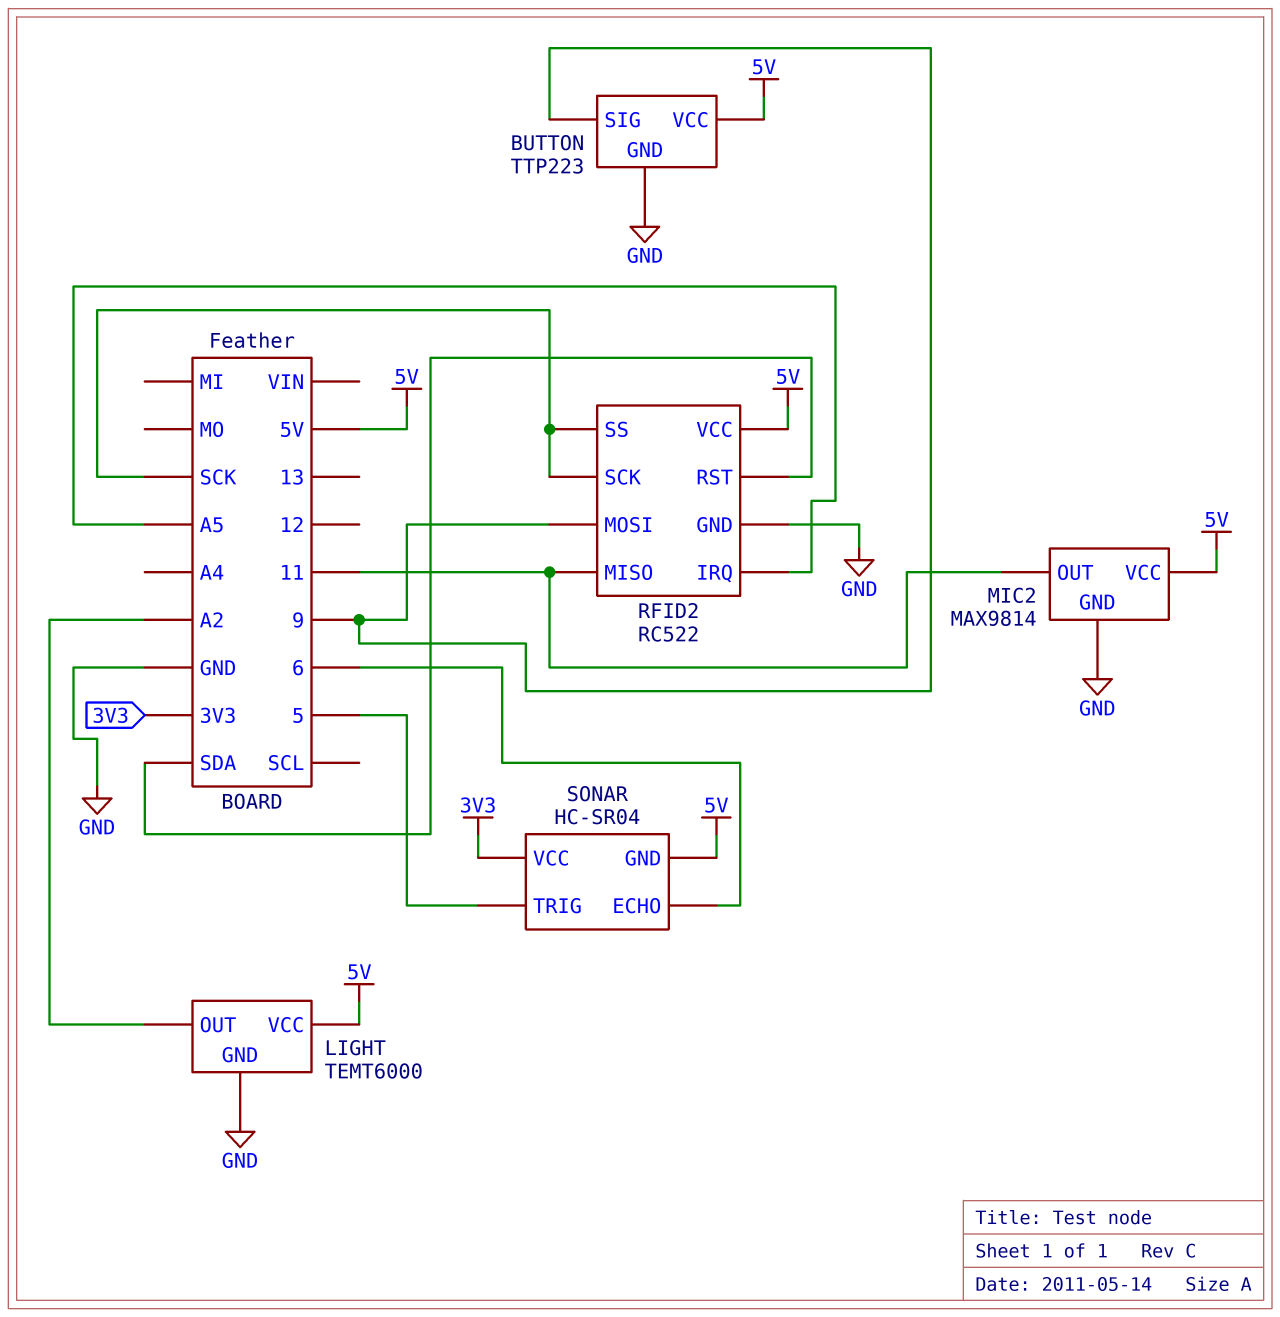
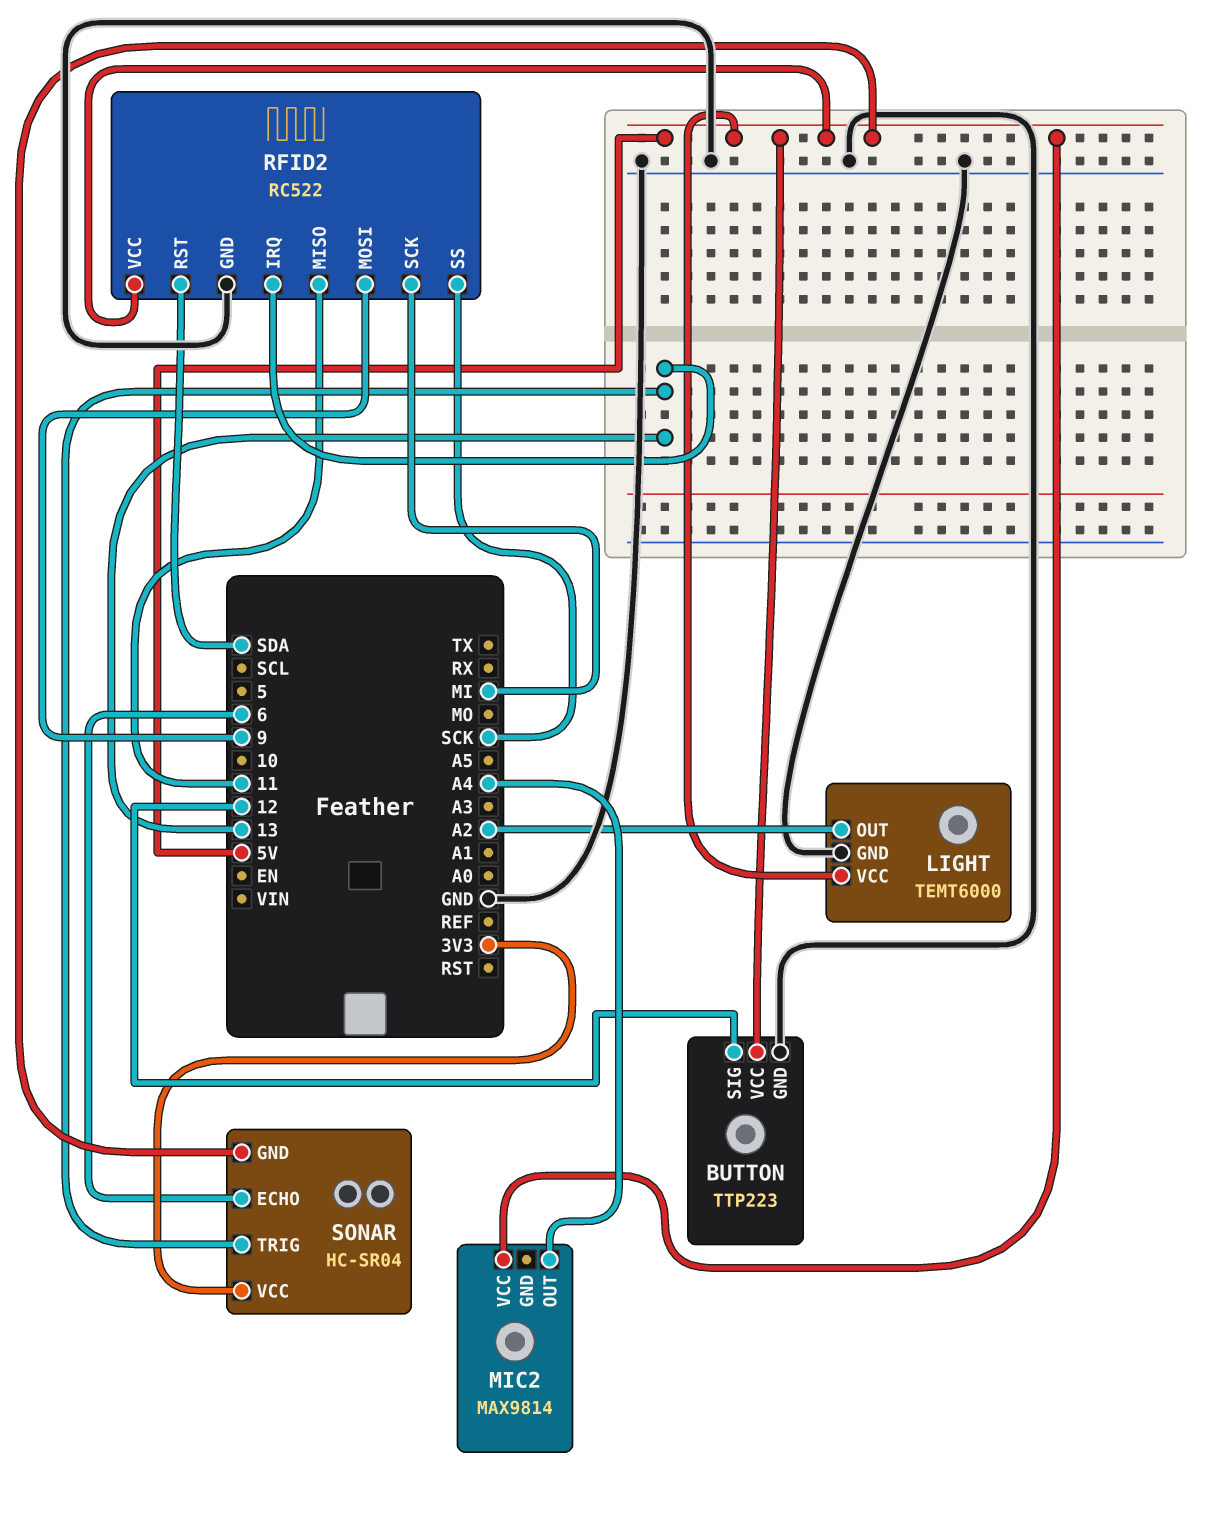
BUTTON pin SIG: 9 -> 12
MIC2 pin GND: GND -> none
MIC2 pin OUT: 11 -> A4
RFID2 pin IRQ: A5 -> 13
RFID2 pin SCK: SCK -> MI
SONAR pin TRIG: 5 -> 13

